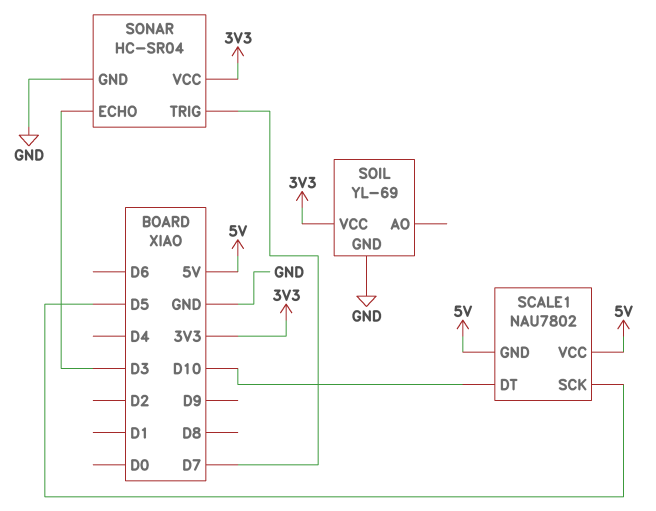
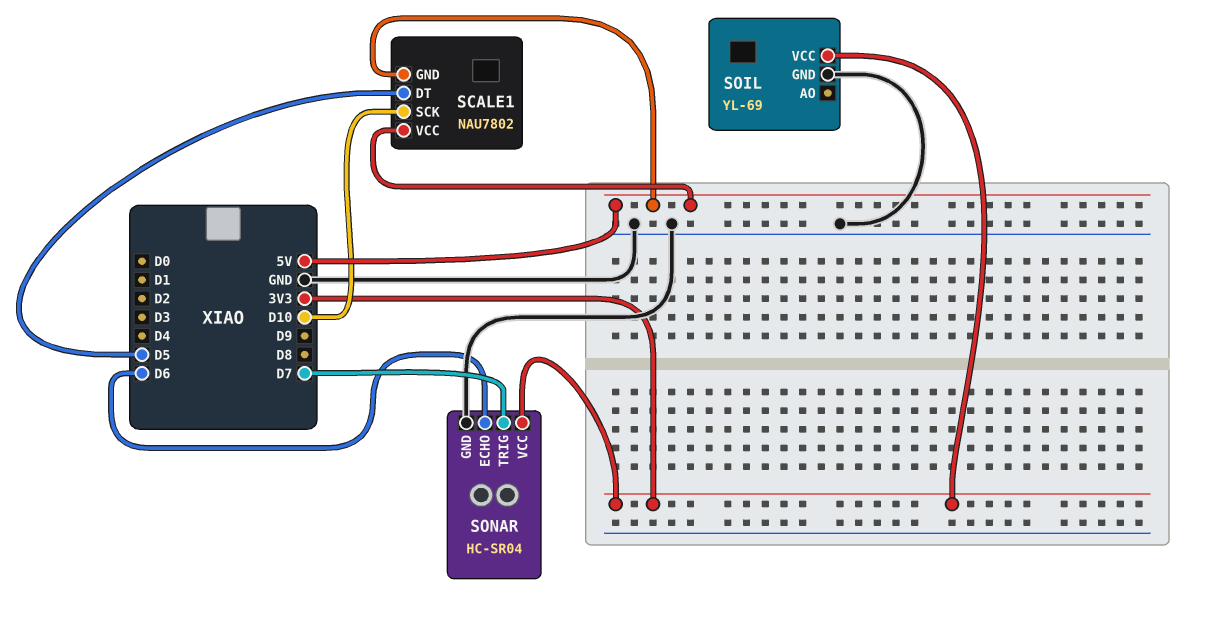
SCALE1 pin DT: D10 -> D5
SCALE1 pin SCK: D5 -> D10
SONAR pin ECHO: D3 -> D6

